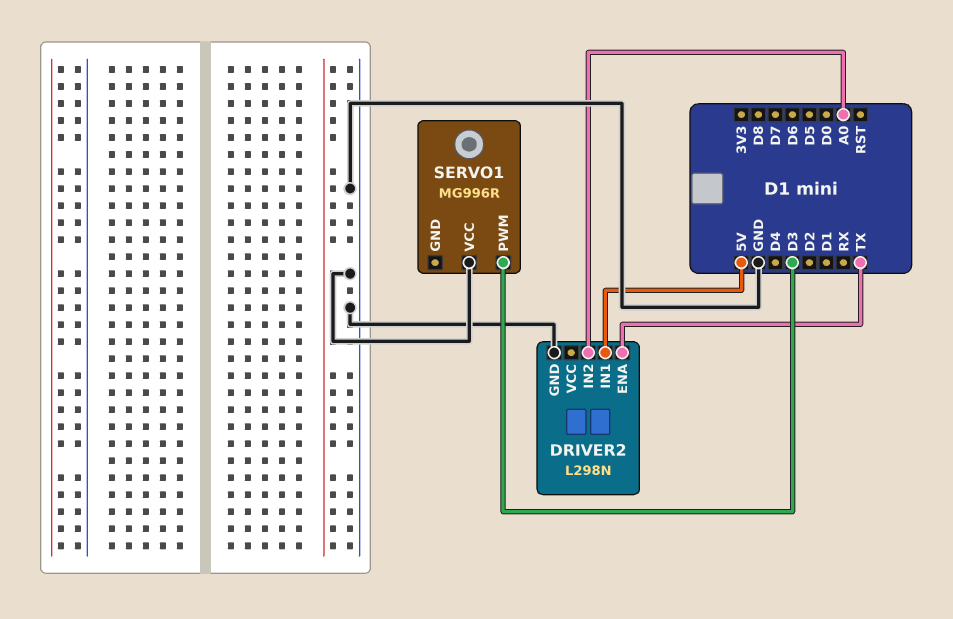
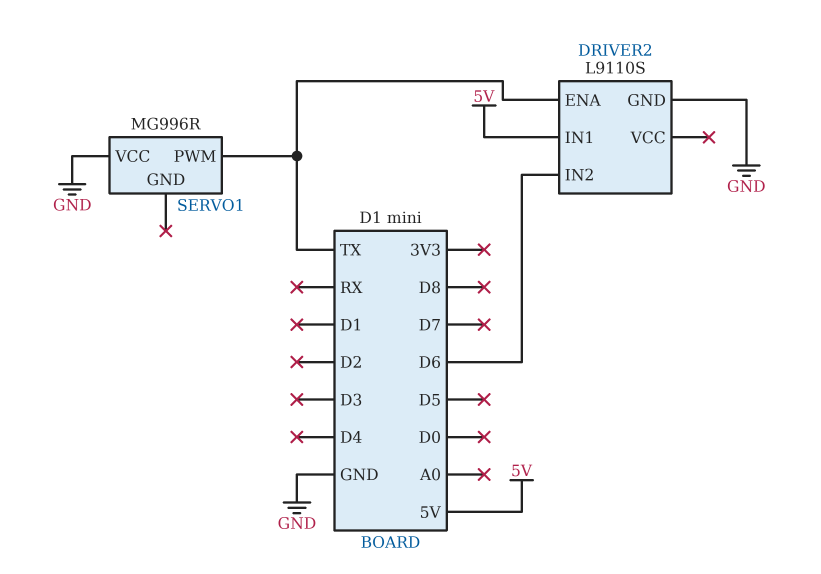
DRIVER2: L298N -> L9110S
DRIVER2 pin IN2: A0 -> D6
SERVO1 pin PWM: D3 -> TX

